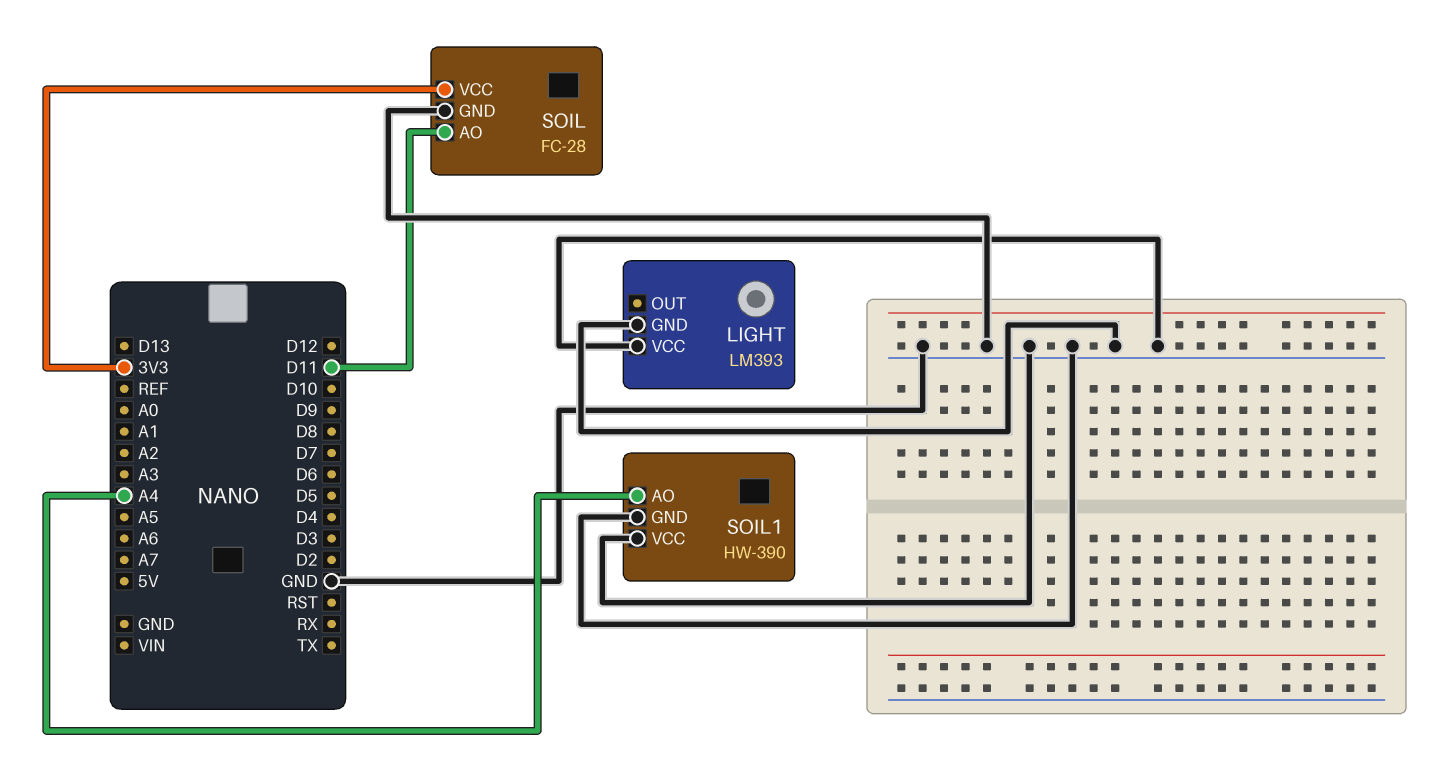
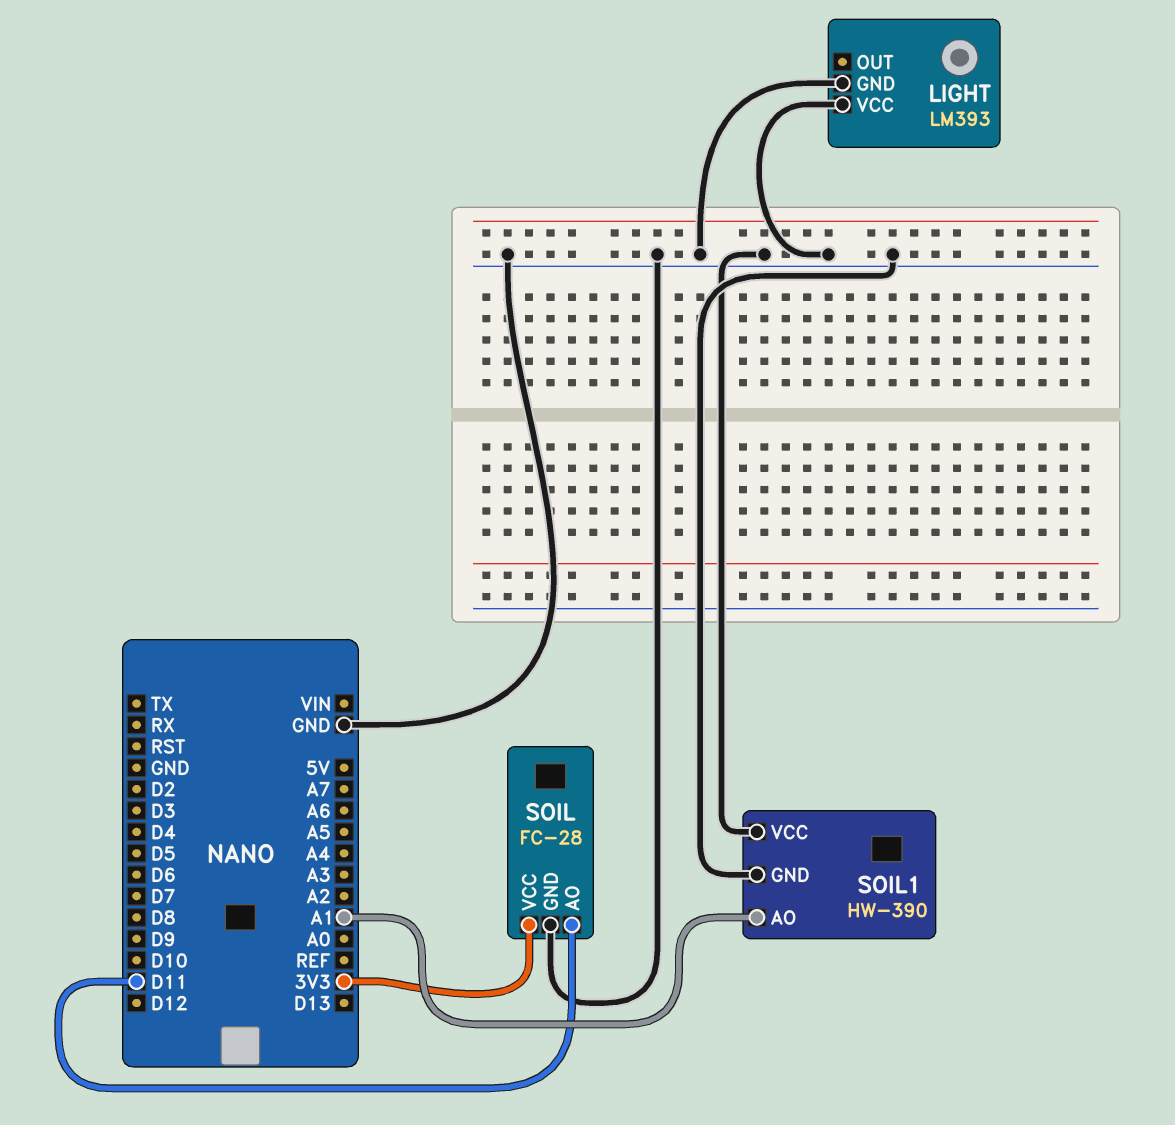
SOIL1 pin AO: A4 -> A1

